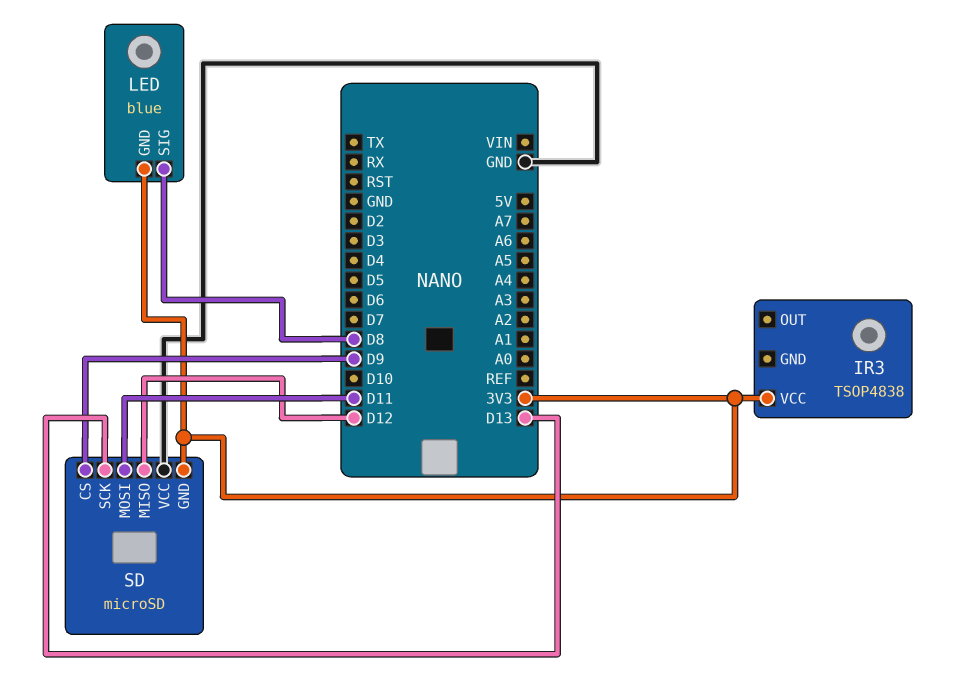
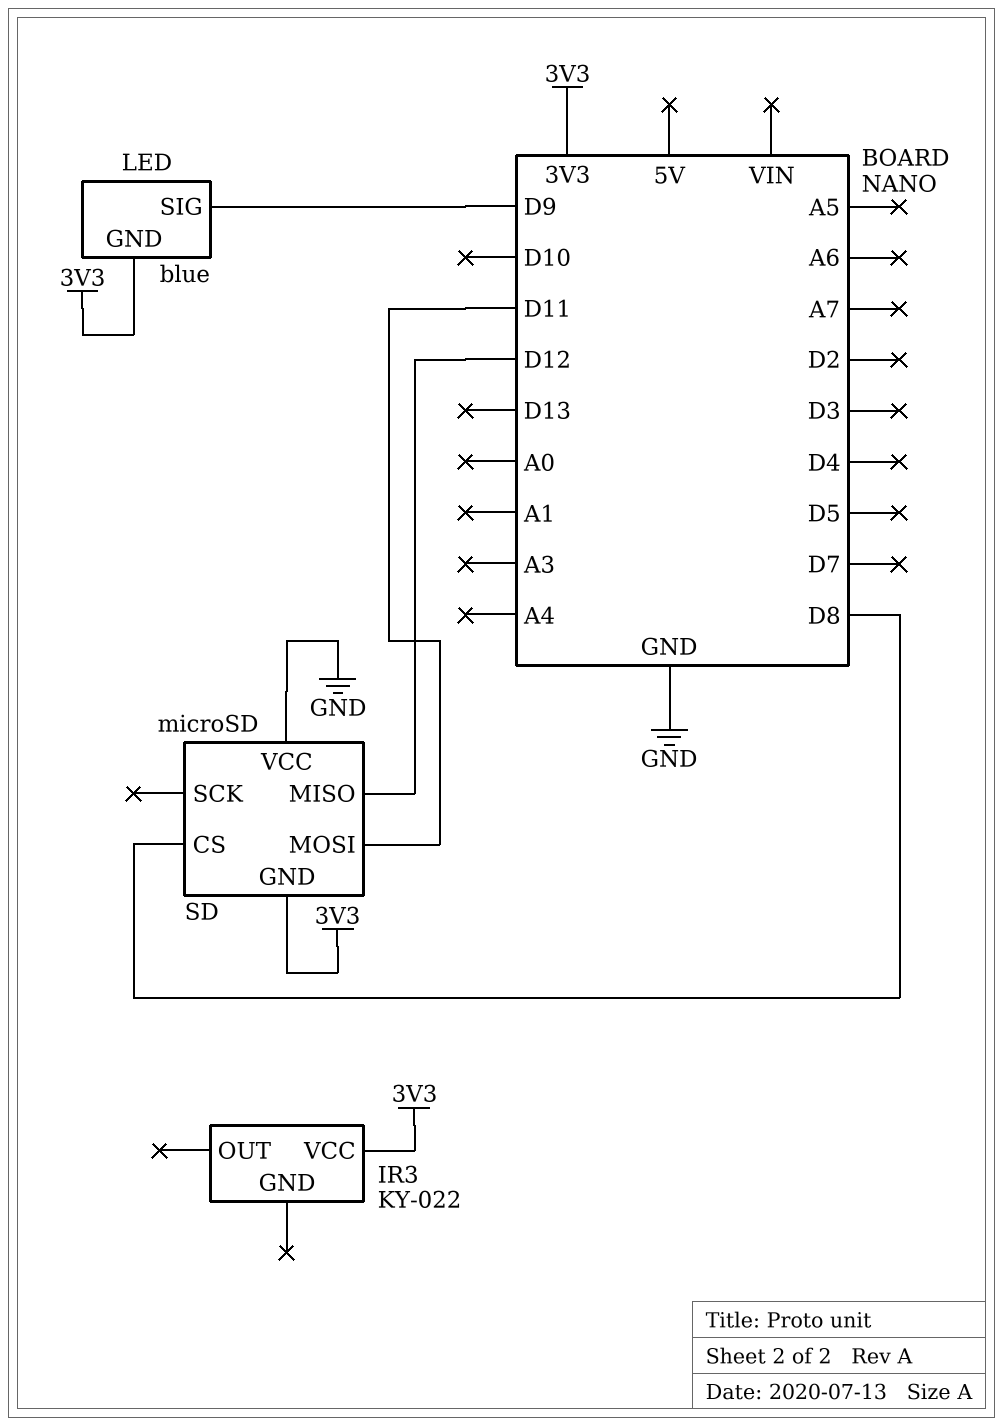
IR3: TSOP4838 -> KY-022
LED pin SIG: D8 -> D9
SD pin CS: D9 -> D8
SD pin SCK: D13 -> none

